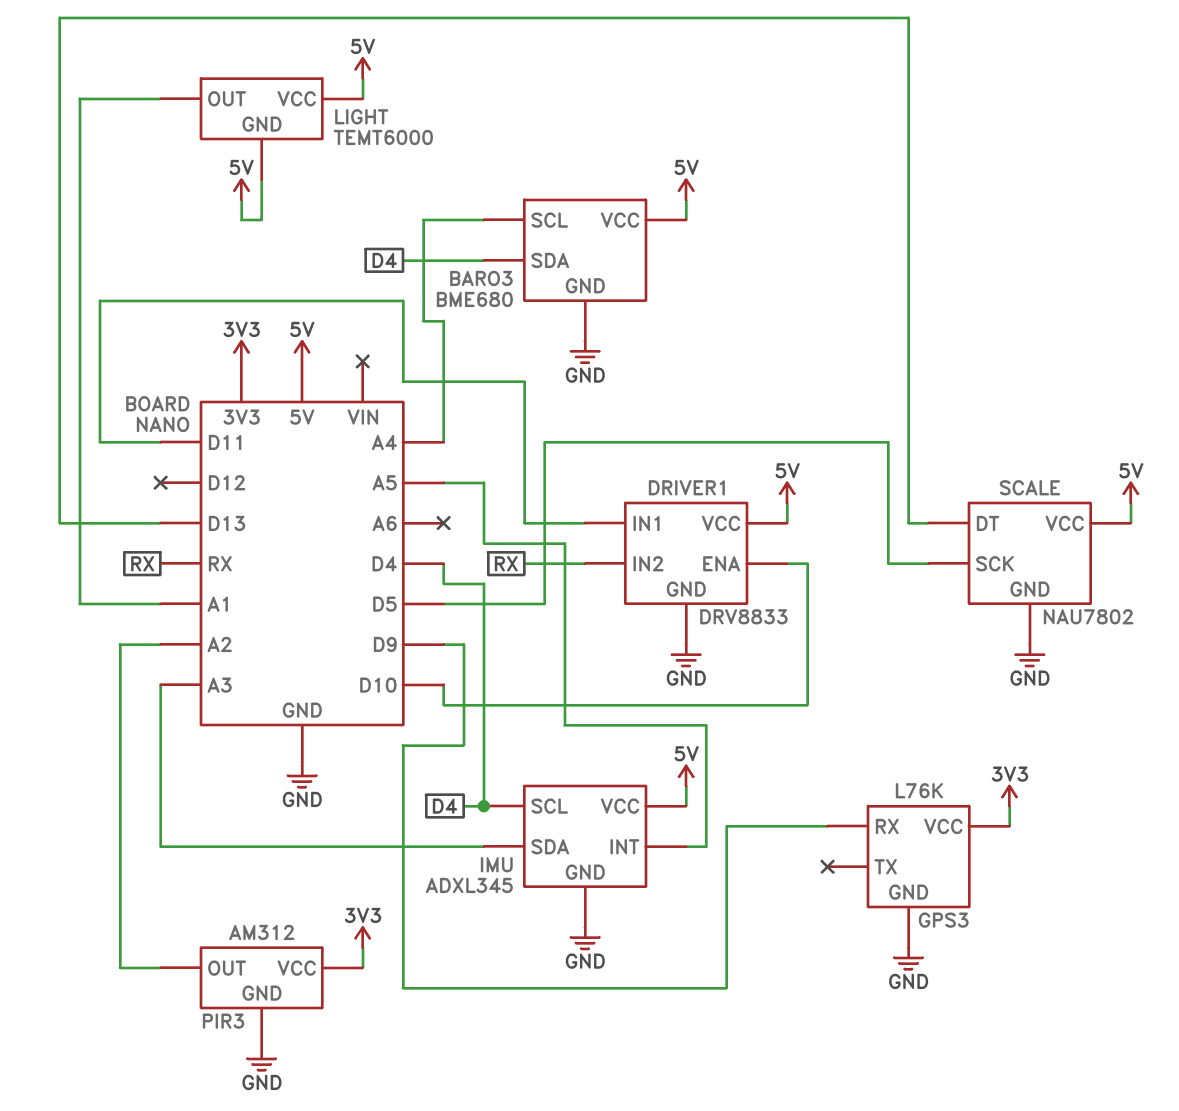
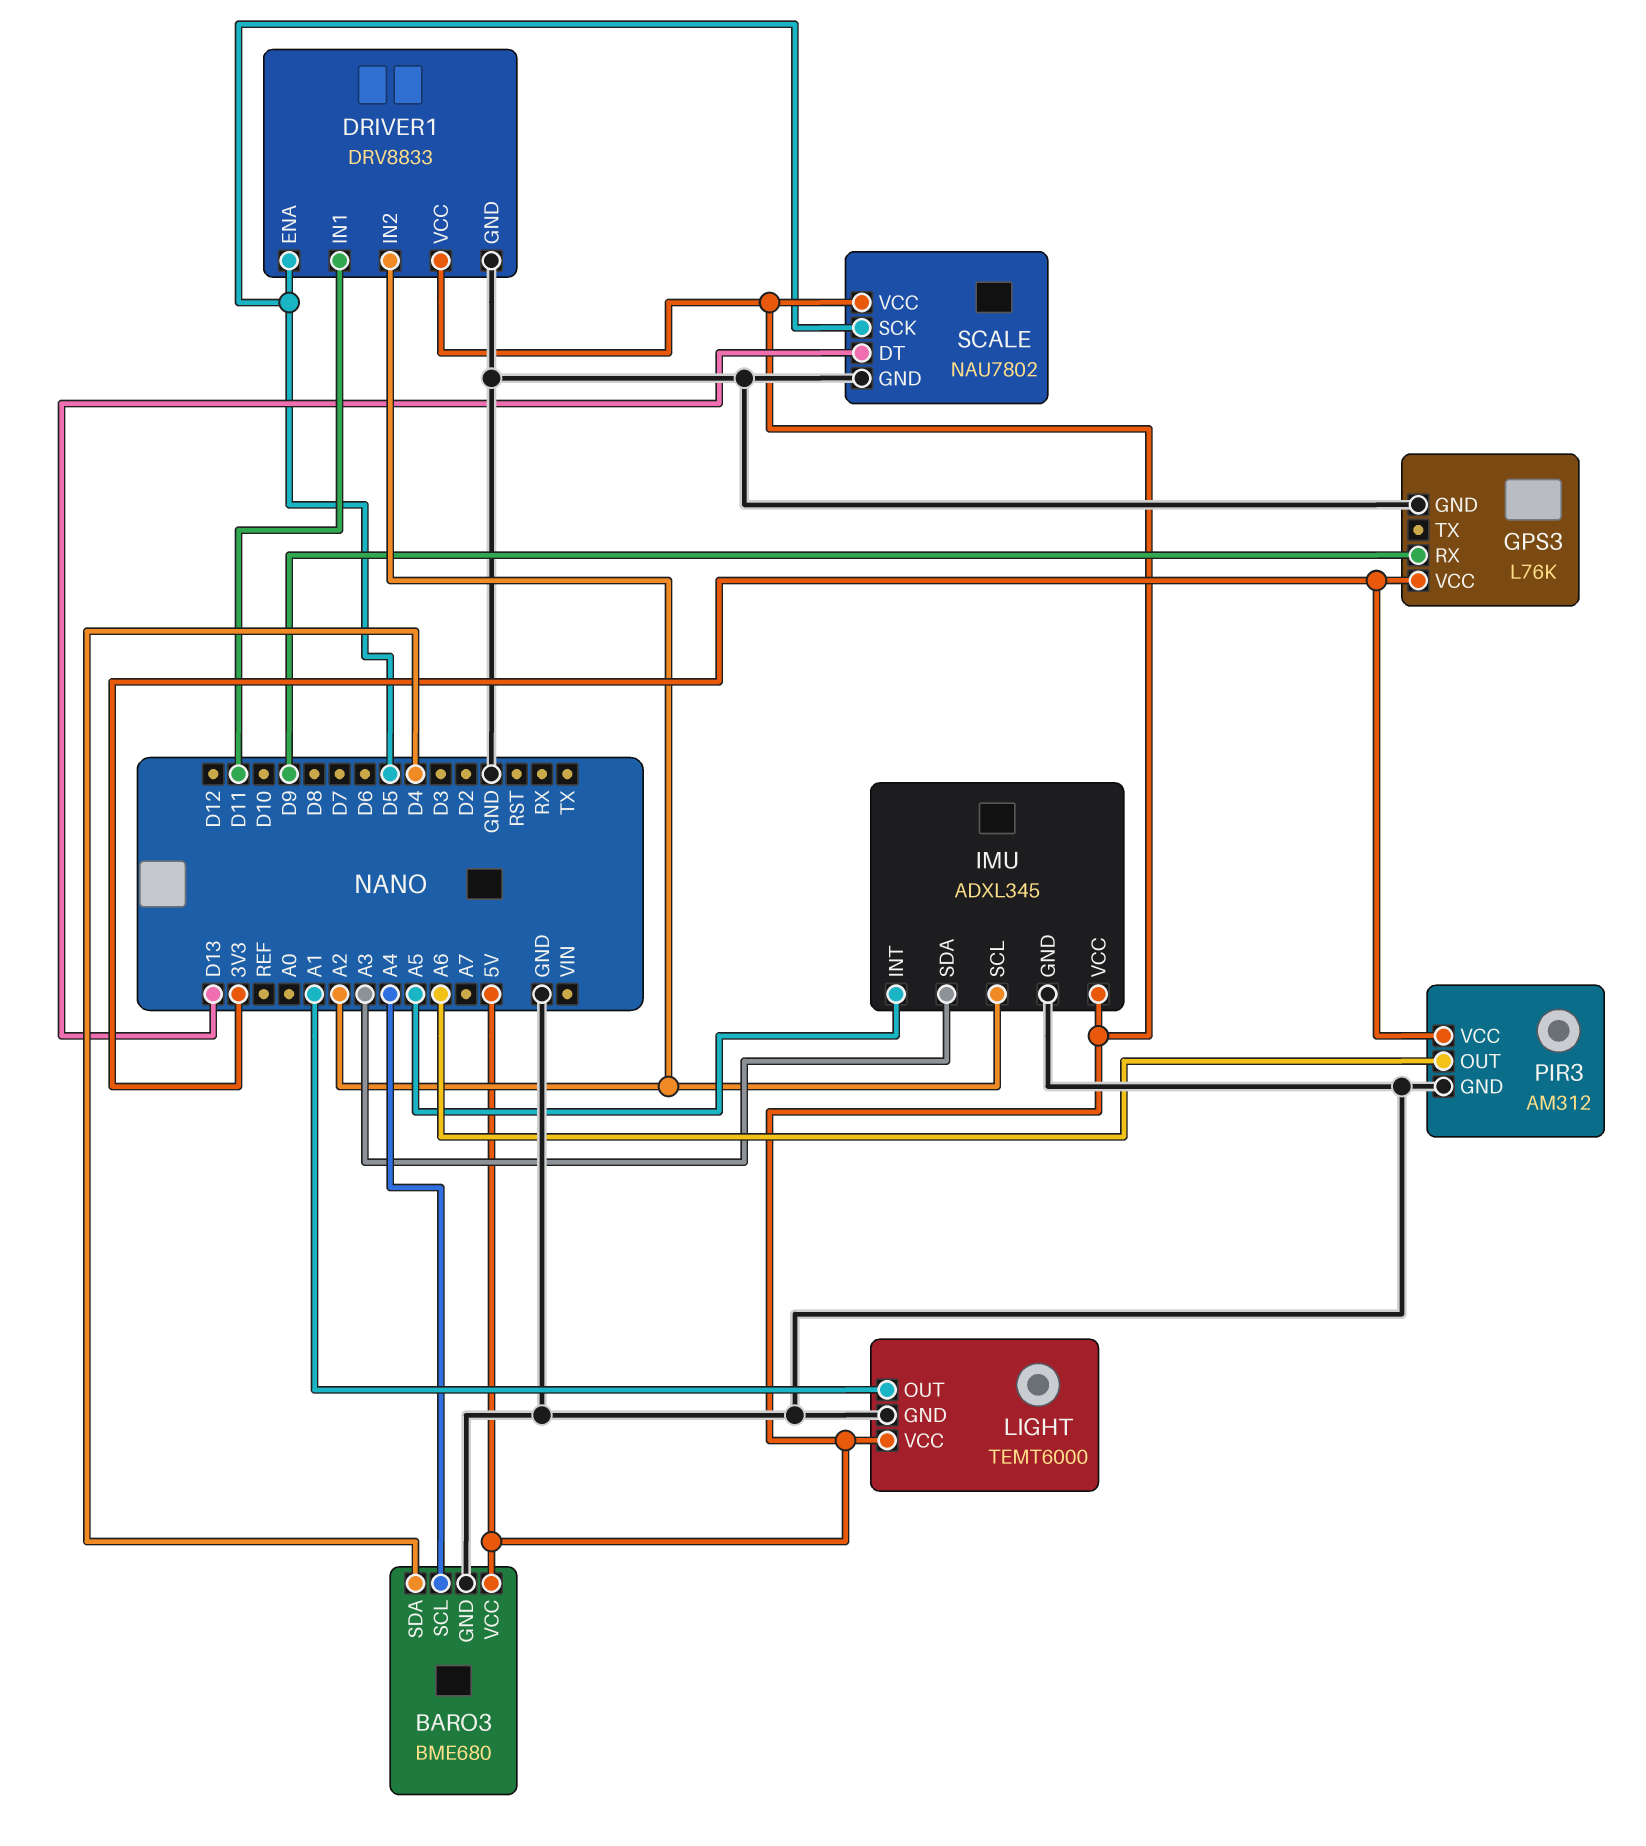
DRIVER1 pin ENA: D10 -> D5
DRIVER1 pin IN2: RX -> A2
IMU pin SCL: D4 -> A2
LIGHT pin GND: 5V -> GND
PIR3 pin OUT: A2 -> A6

